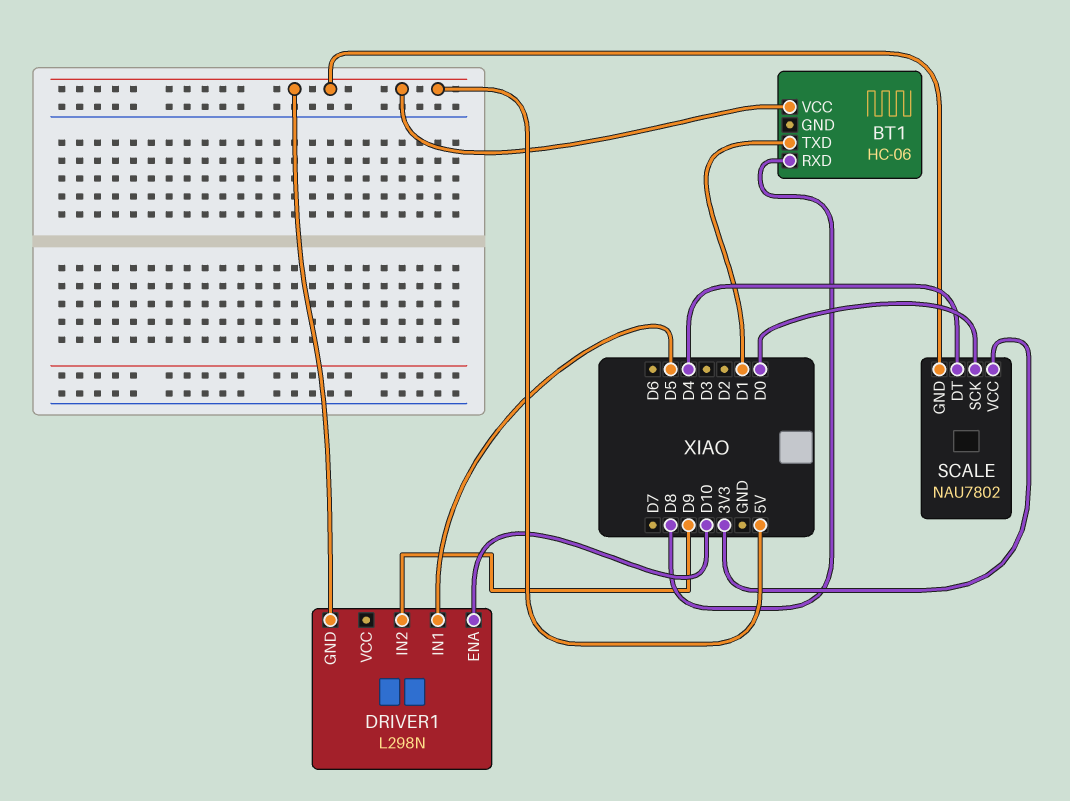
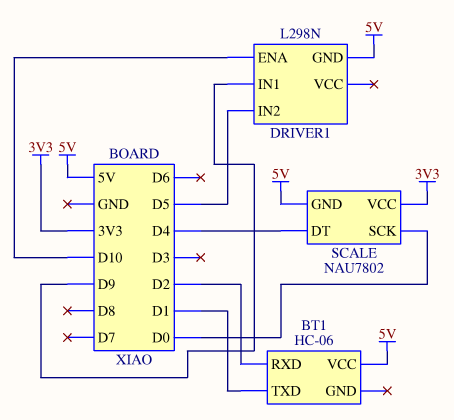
BT1 pin RXD: D8 -> D2
DRIVER1 pin IN1: D5 -> D9
DRIVER1 pin IN2: D9 -> D5

